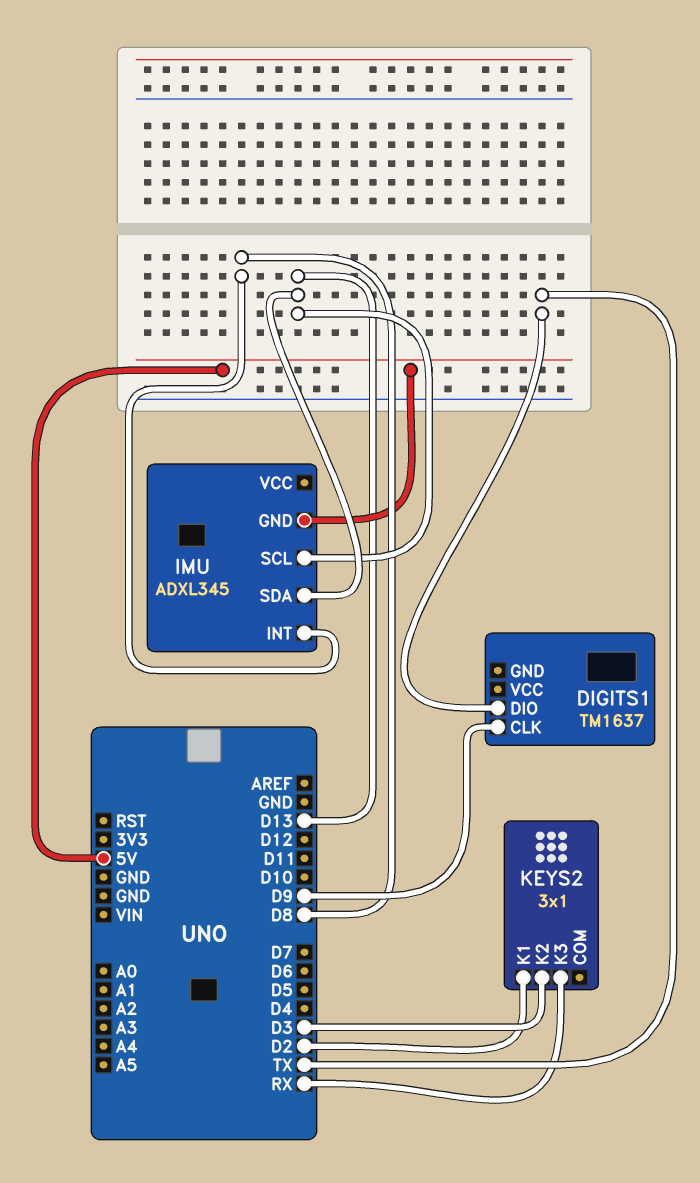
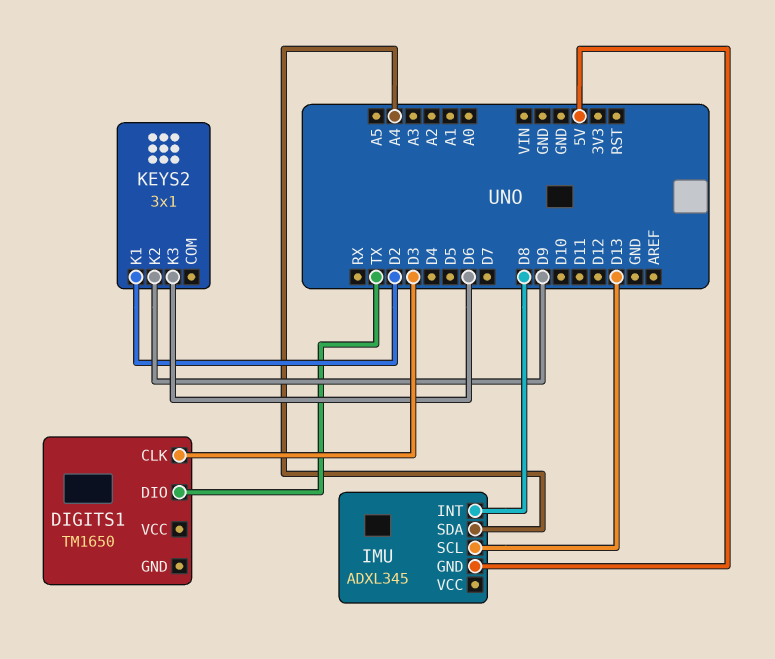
DIGITS1: TM1637 -> TM1650
DIGITS1 pin CLK: D9 -> D3
IMU pin SDA: D13 -> A4
KEYS2 pin K2: D3 -> D9
KEYS2 pin K3: RX -> D6

